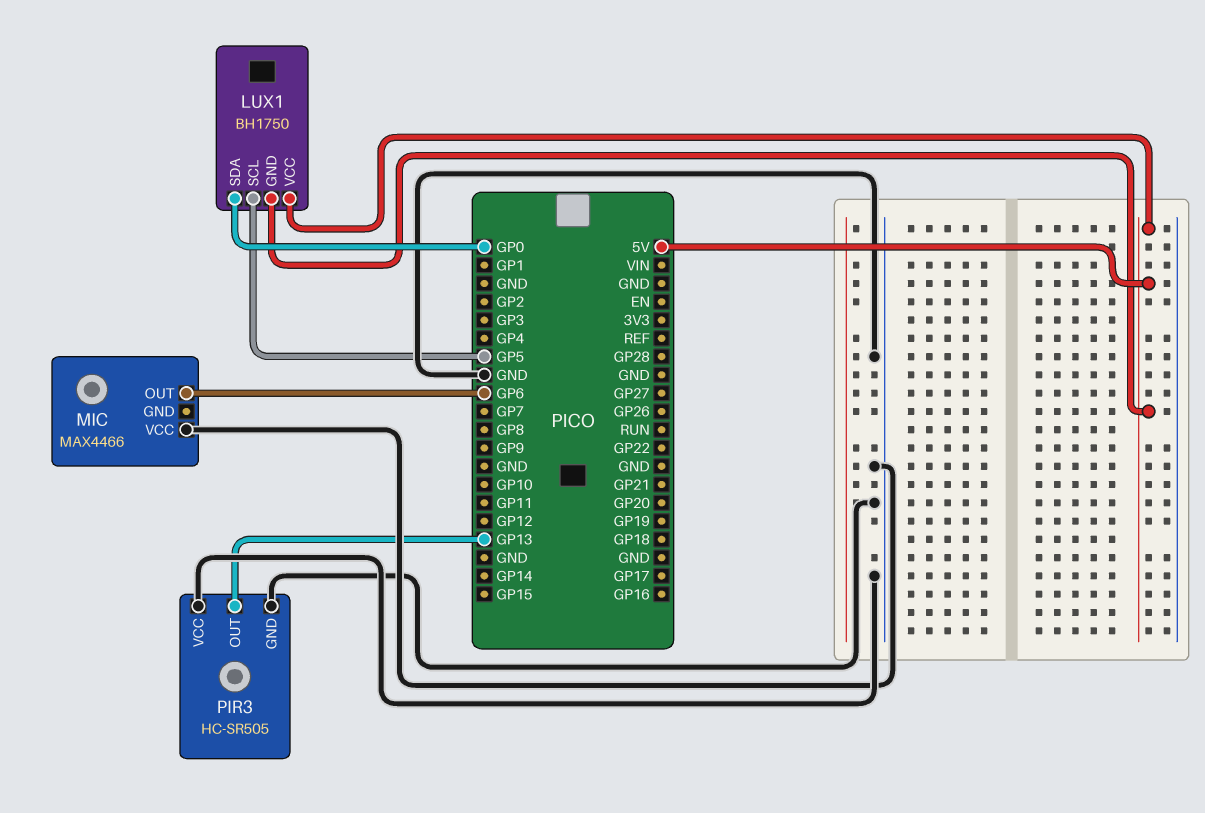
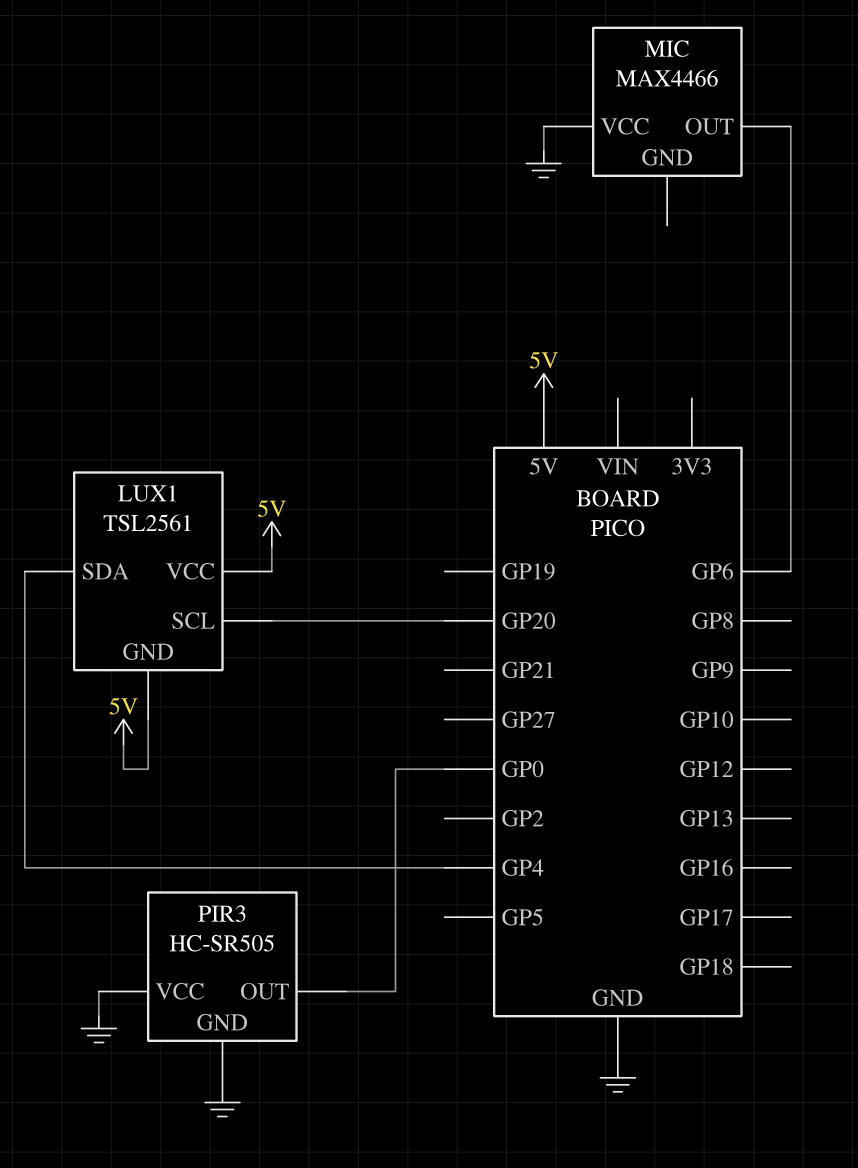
LUX1: BH1750 -> TSL2561
LUX1 pin SCL: GP5 -> GP20
LUX1 pin SDA: GP0 -> GP4
PIR3 pin OUT: GP13 -> GP0

